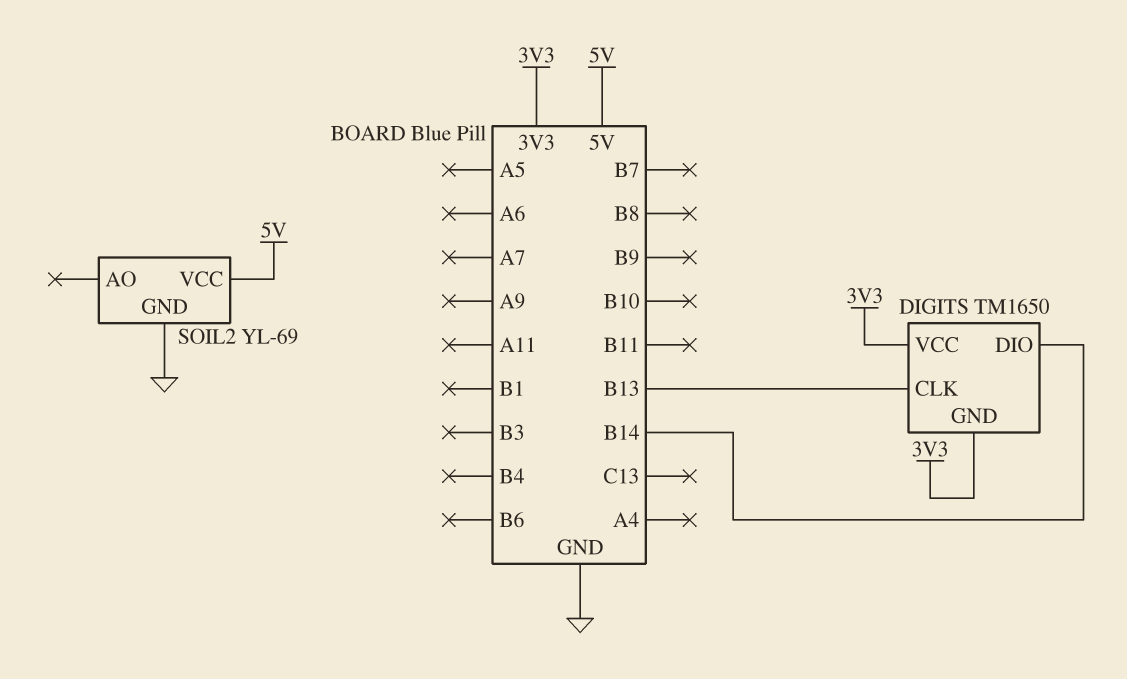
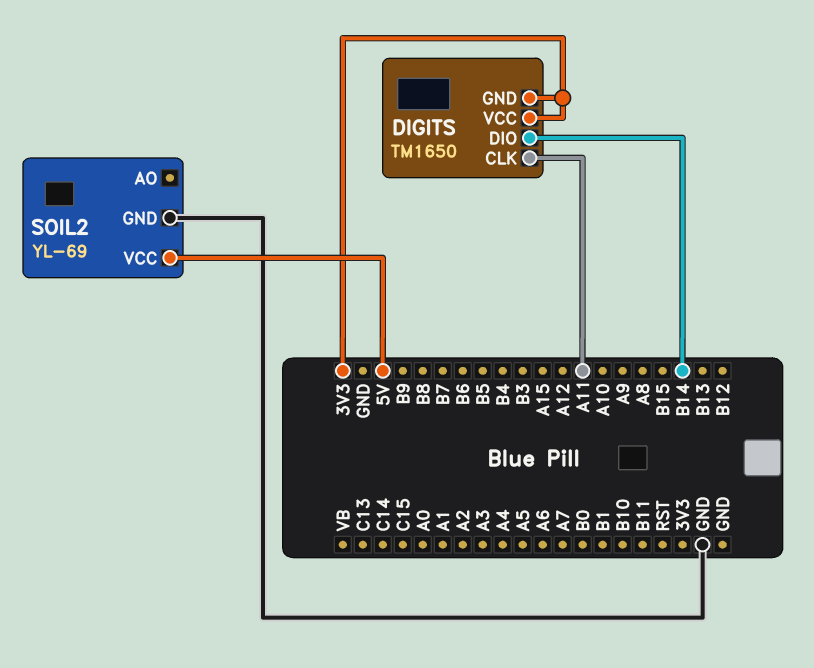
DIGITS pin CLK: B13 -> A11

